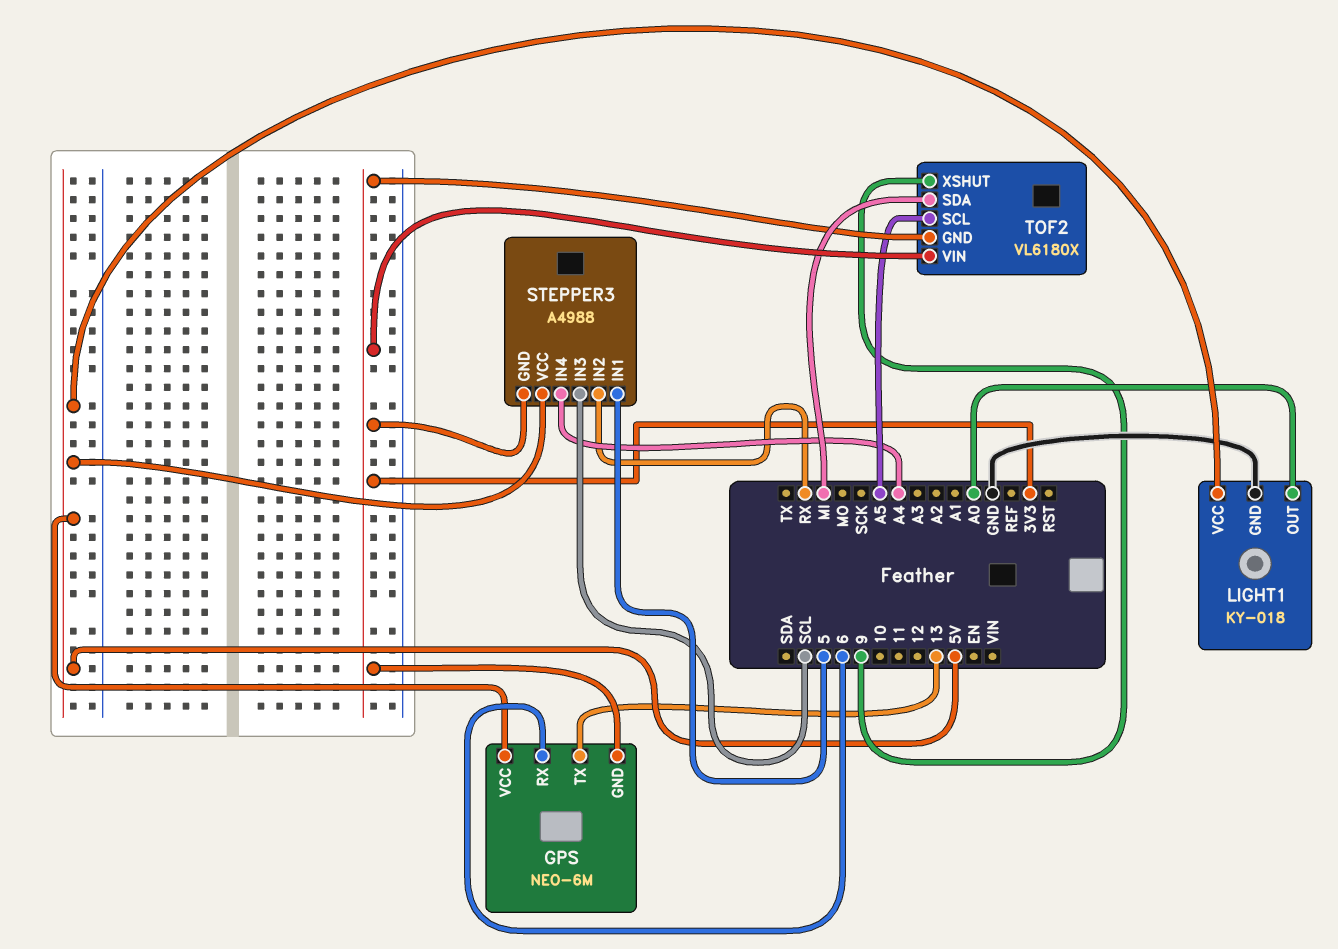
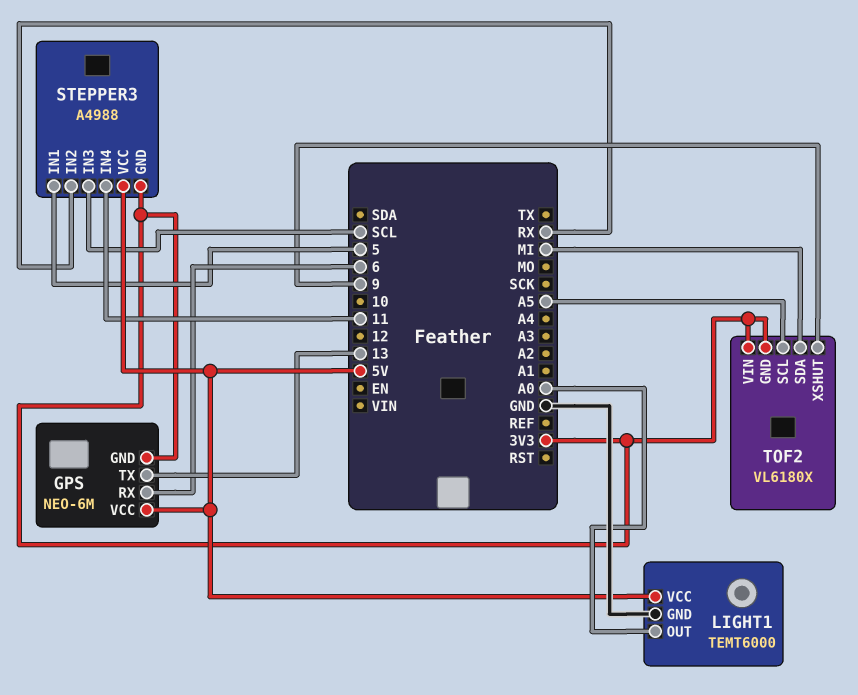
LIGHT1: KY-018 -> TEMT6000
STEPPER3 pin IN4: A4 -> 11

